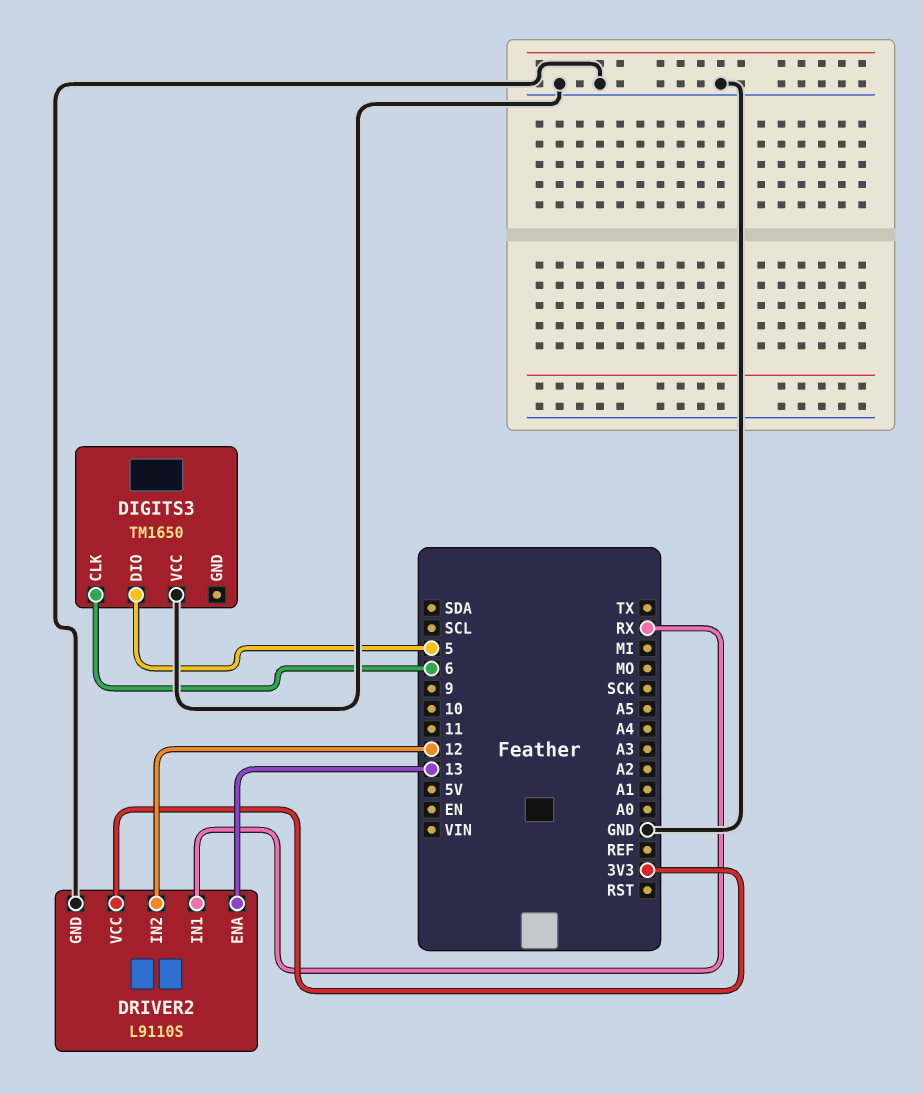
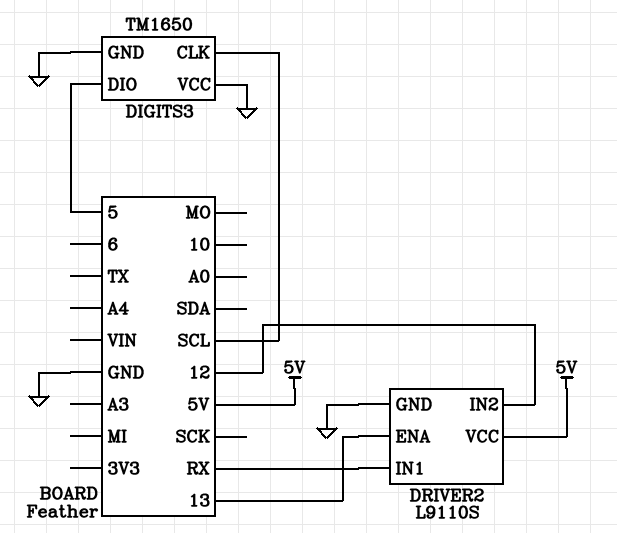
DIGITS3 pin CLK: 6 -> SCL
DIGITS3 pin GND: none -> GND
DRIVER2 pin VCC: 3V3 -> 5V

